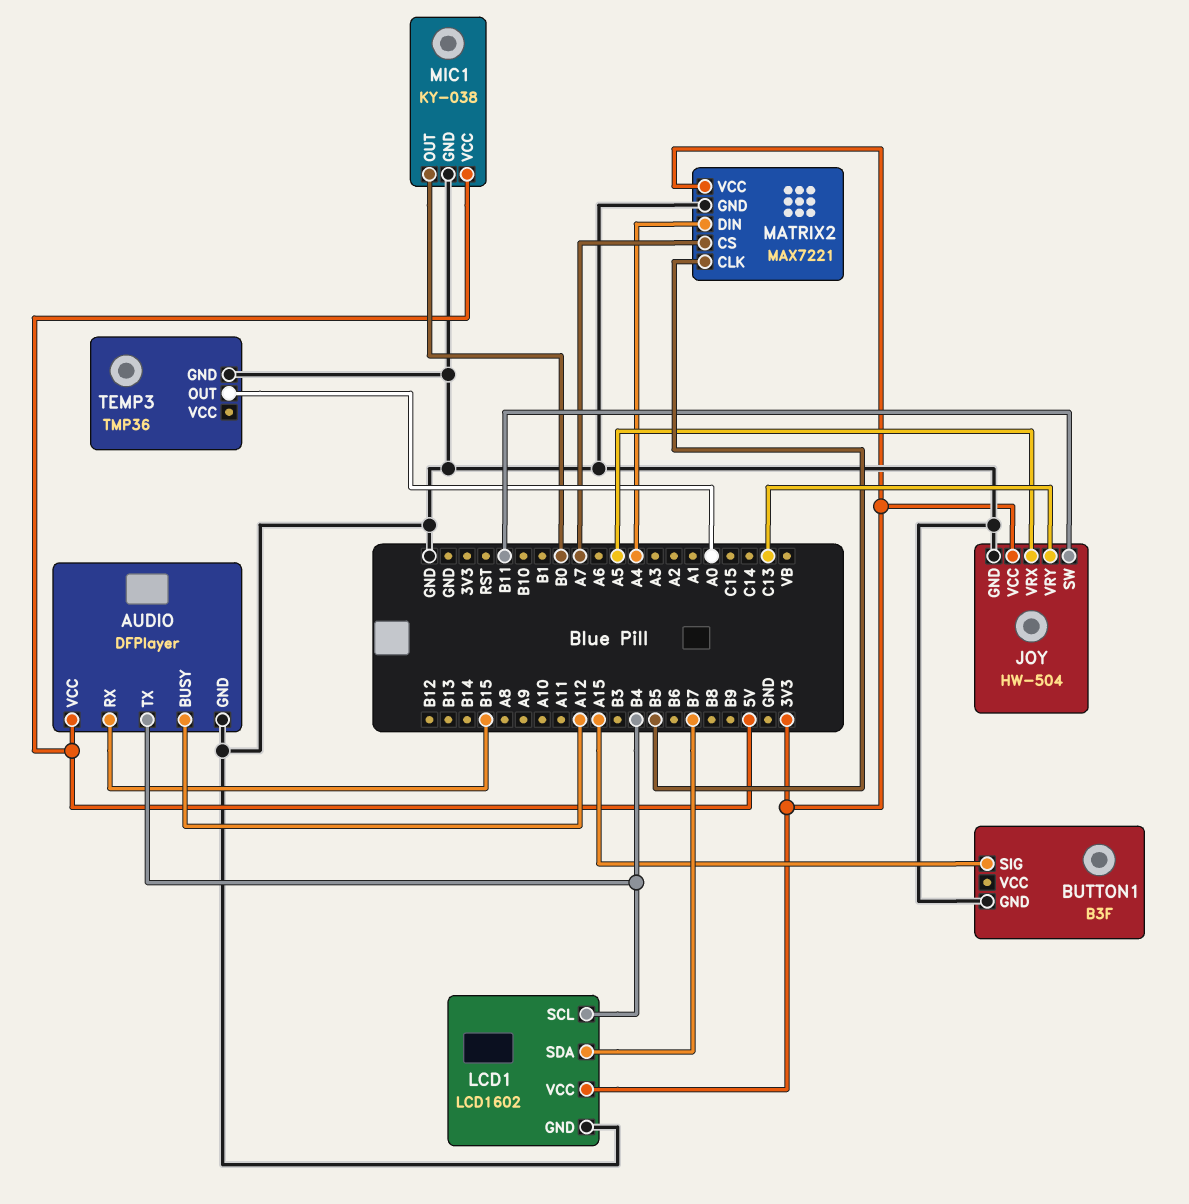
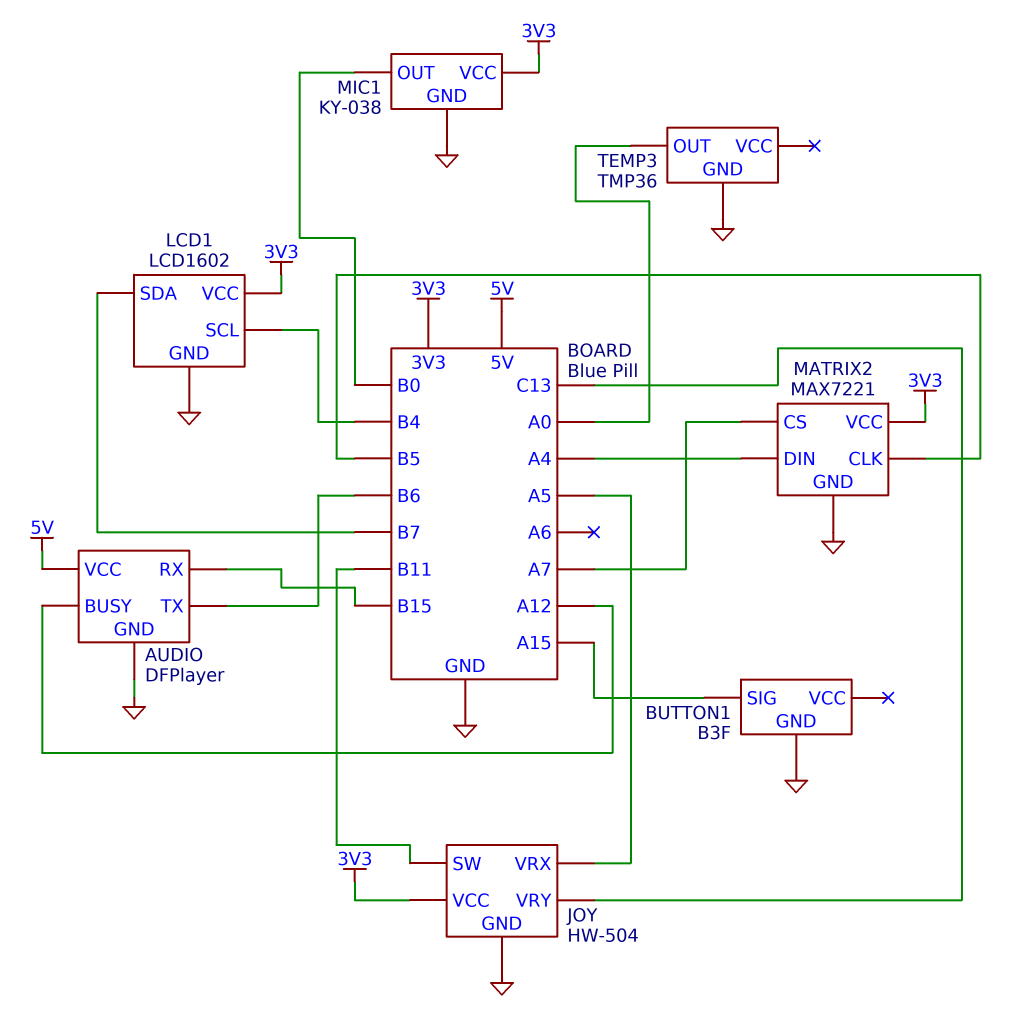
AUDIO pin TX: B4 -> B6
MIC1 pin VCC: 5V -> 3V3

